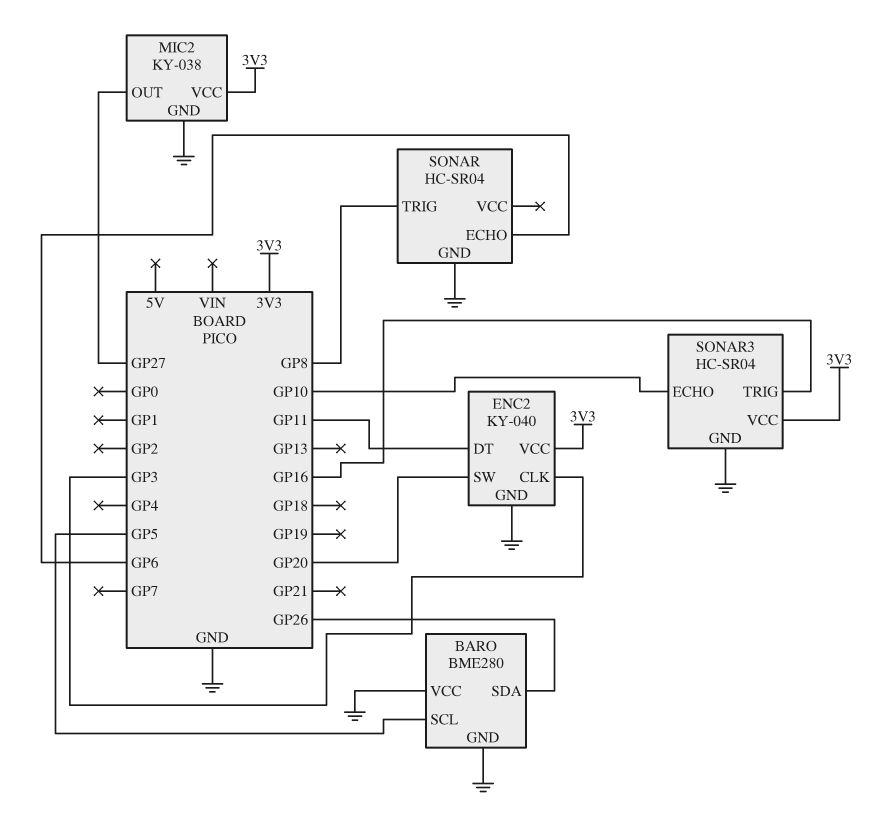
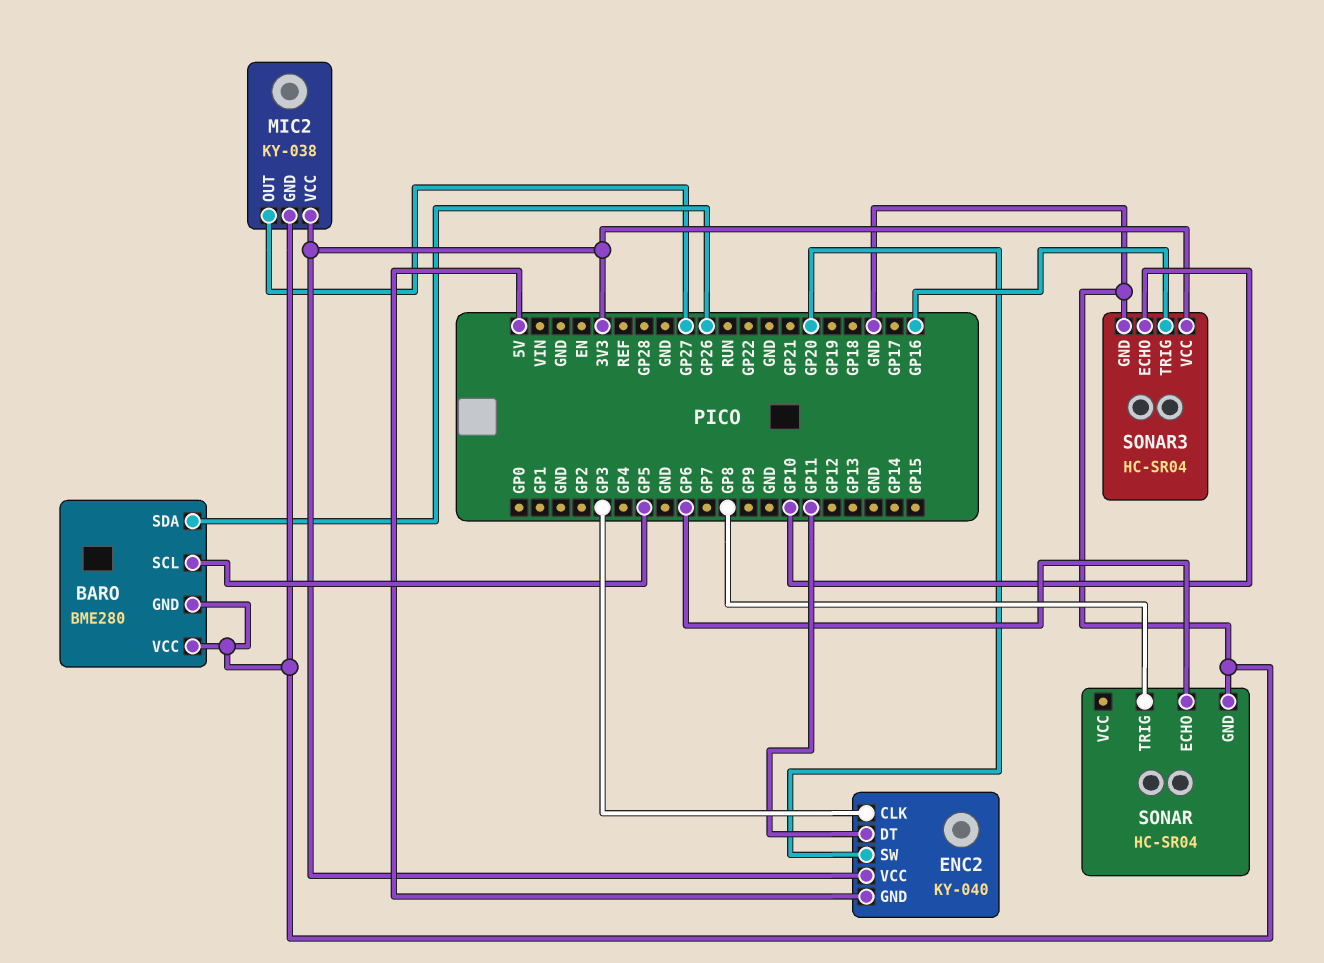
ENC2 pin GND: GND -> 5V

